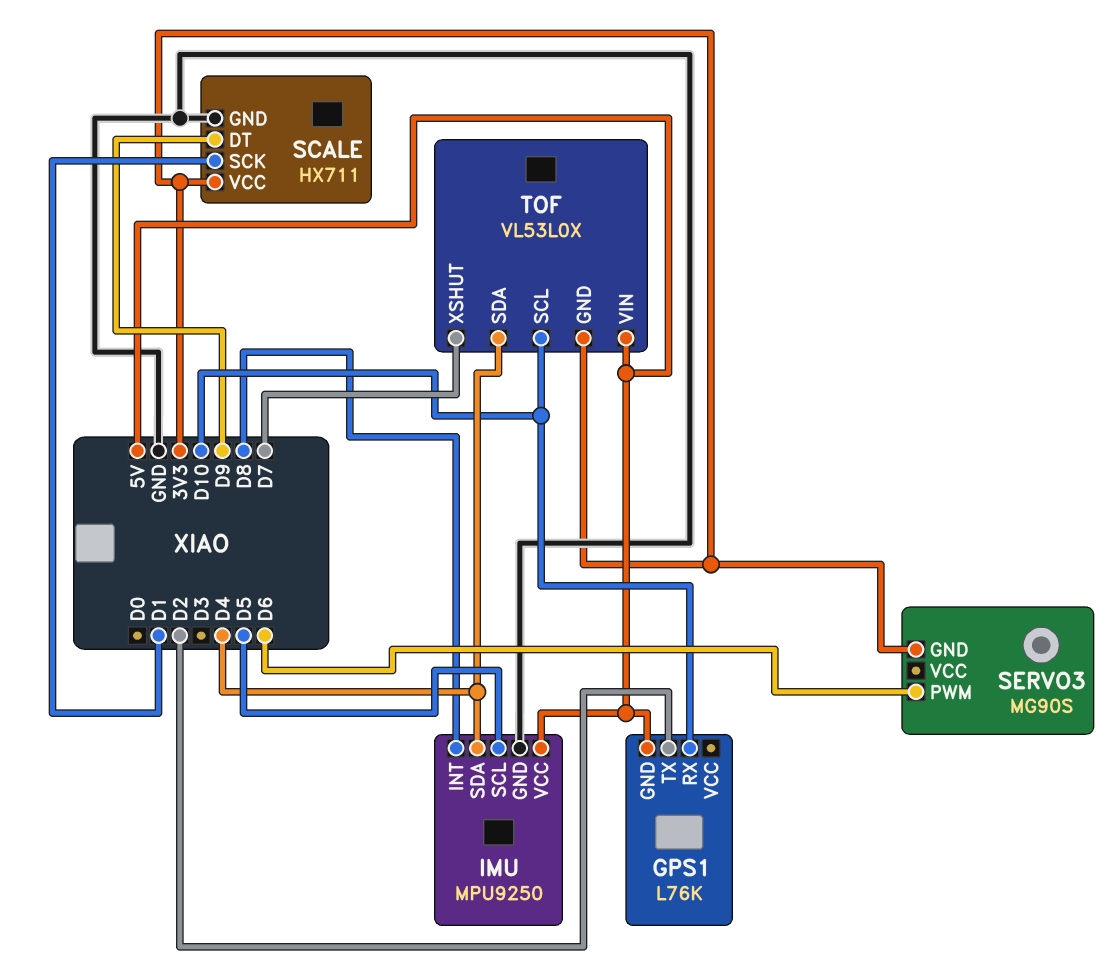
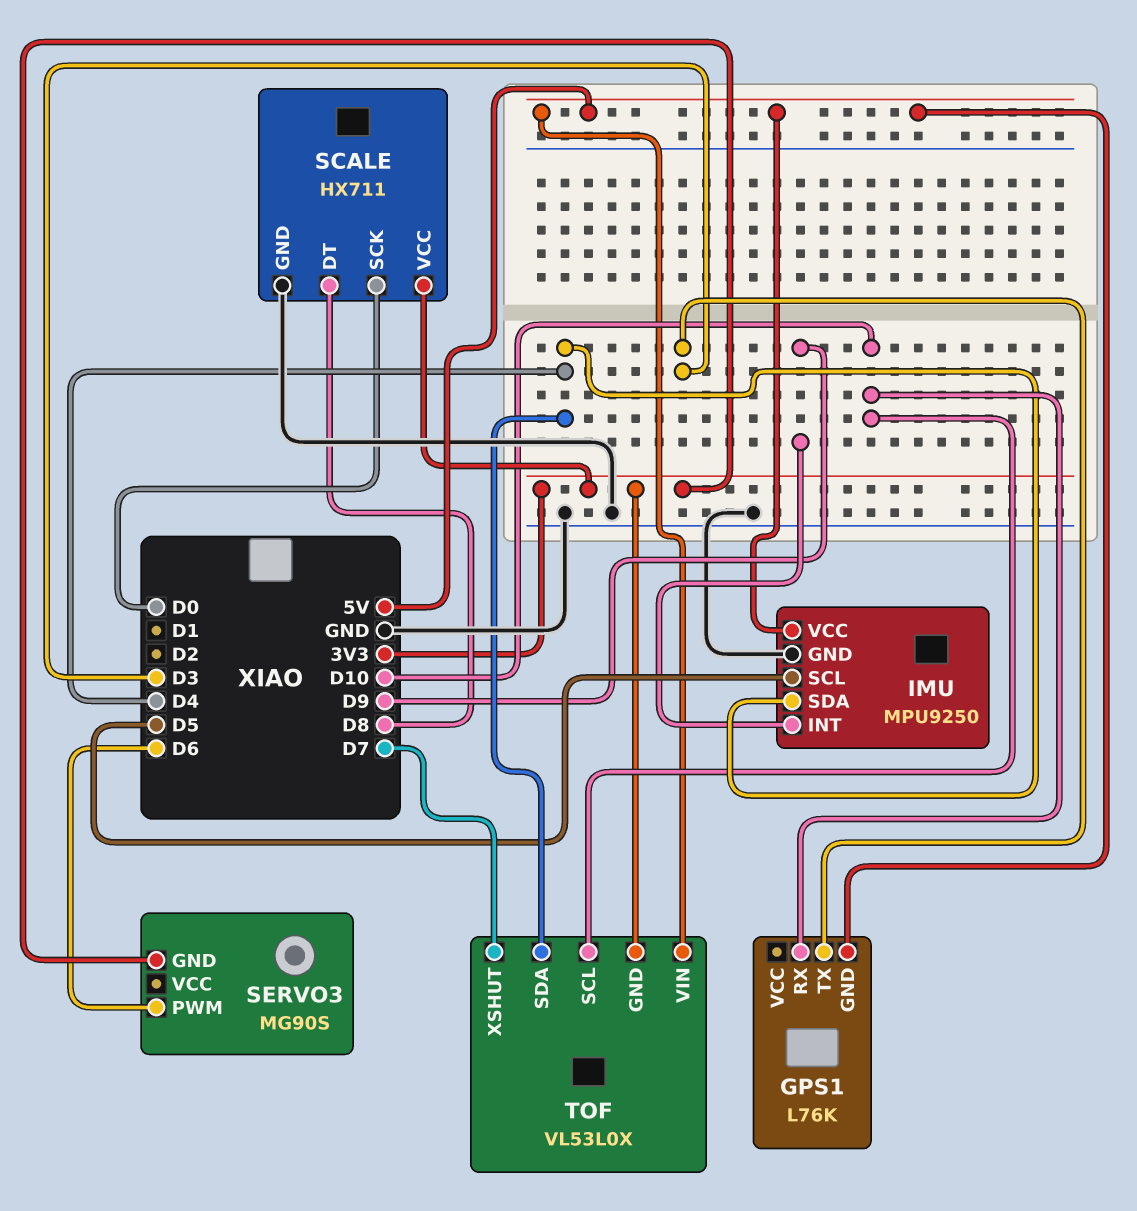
GPS1 pin TX: D2 -> D3
IMU pin INT: D8 -> D9
SCALE pin DT: D9 -> D8
SCALE pin SCK: D1 -> D0

